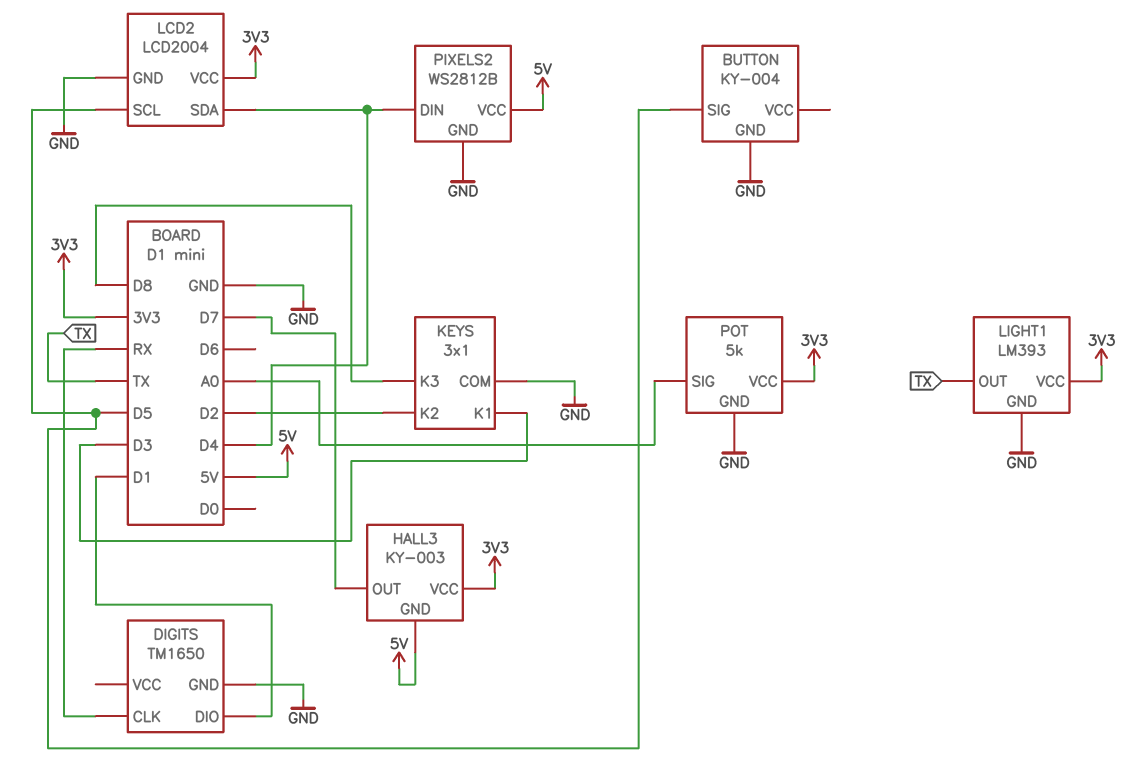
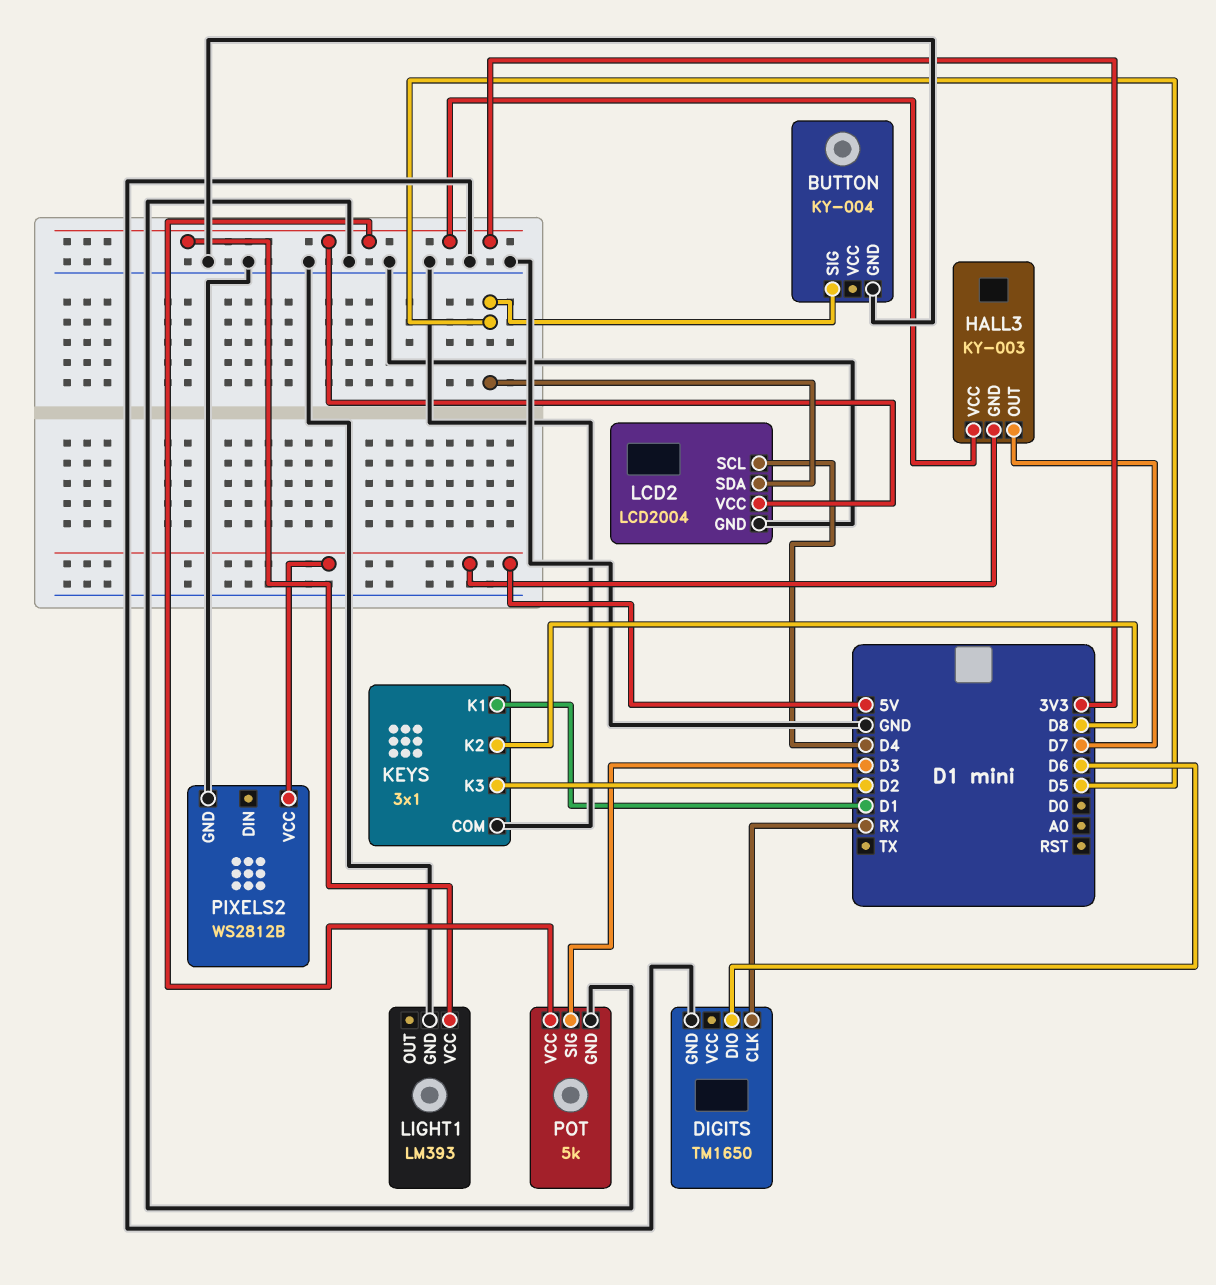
DIGITS pin DIO: D1 -> D6
KEYS pin K1: D3 -> D1
KEYS pin K2: D2 -> D8
KEYS pin K3: D8 -> D2
LCD2 pin SCL: D5 -> D4
LCD2 pin SDA: D4 -> D5
LIGHT1 pin OUT: TX -> none
PIXELS2 pin DIN: D4 -> none
POT pin SIG: A0 -> D3

